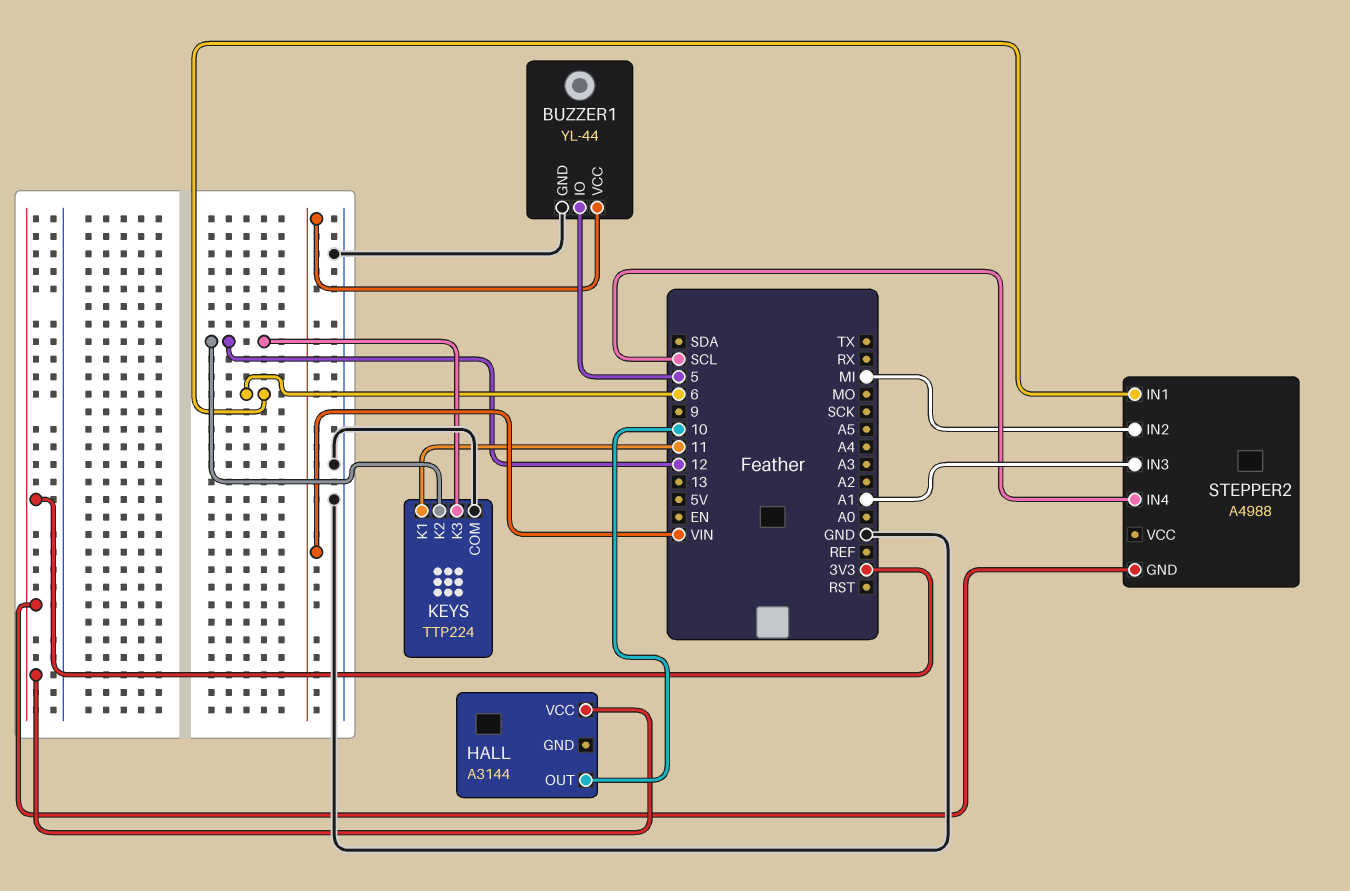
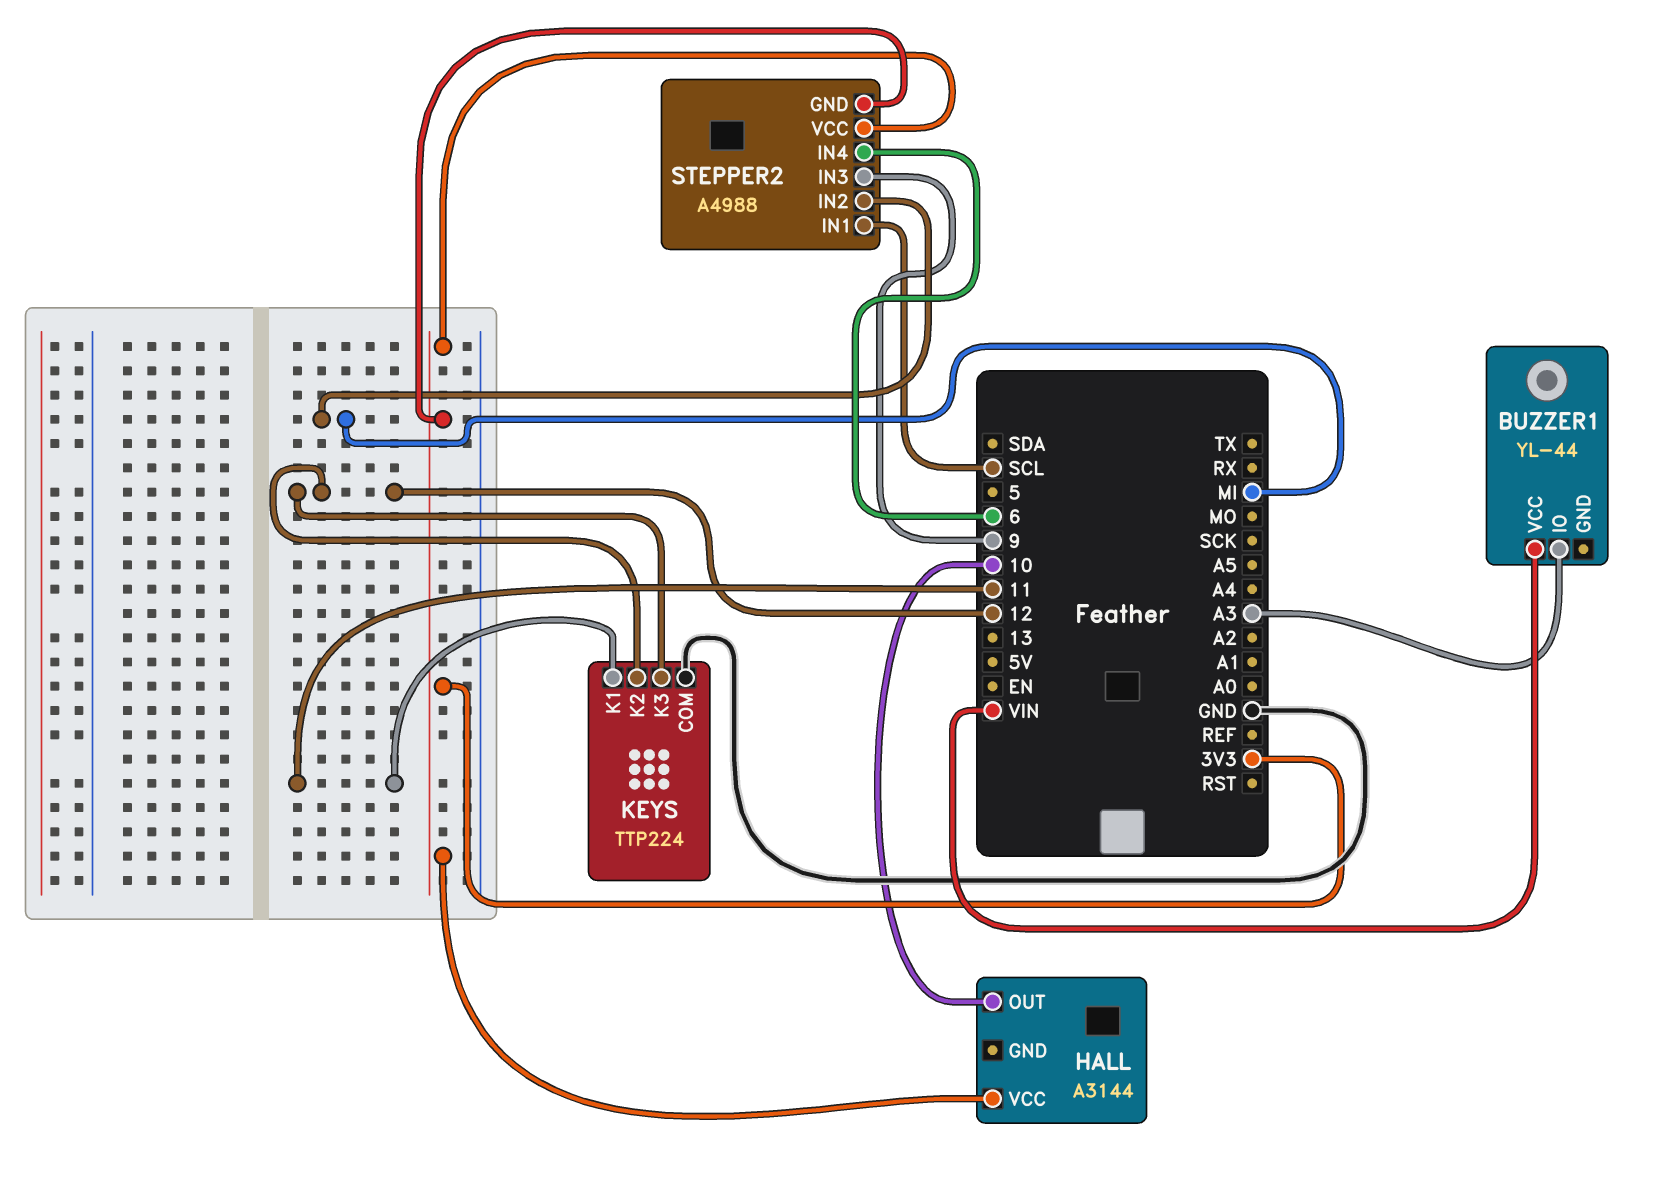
BUZZER1 pin GND: GND -> none
BUZZER1 pin IO: 5 -> A3
STEPPER2 pin IN1: 6 -> SCL
STEPPER2 pin IN3: A1 -> 9
STEPPER2 pin IN4: SCL -> 6
STEPPER2 pin VCC: none -> 3V3

